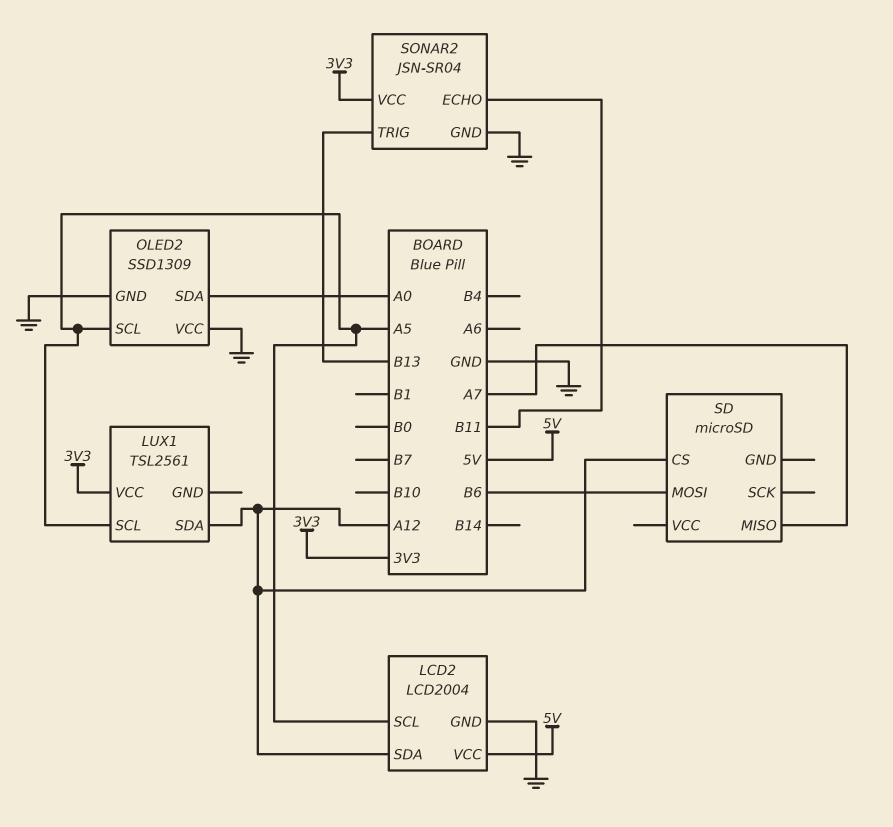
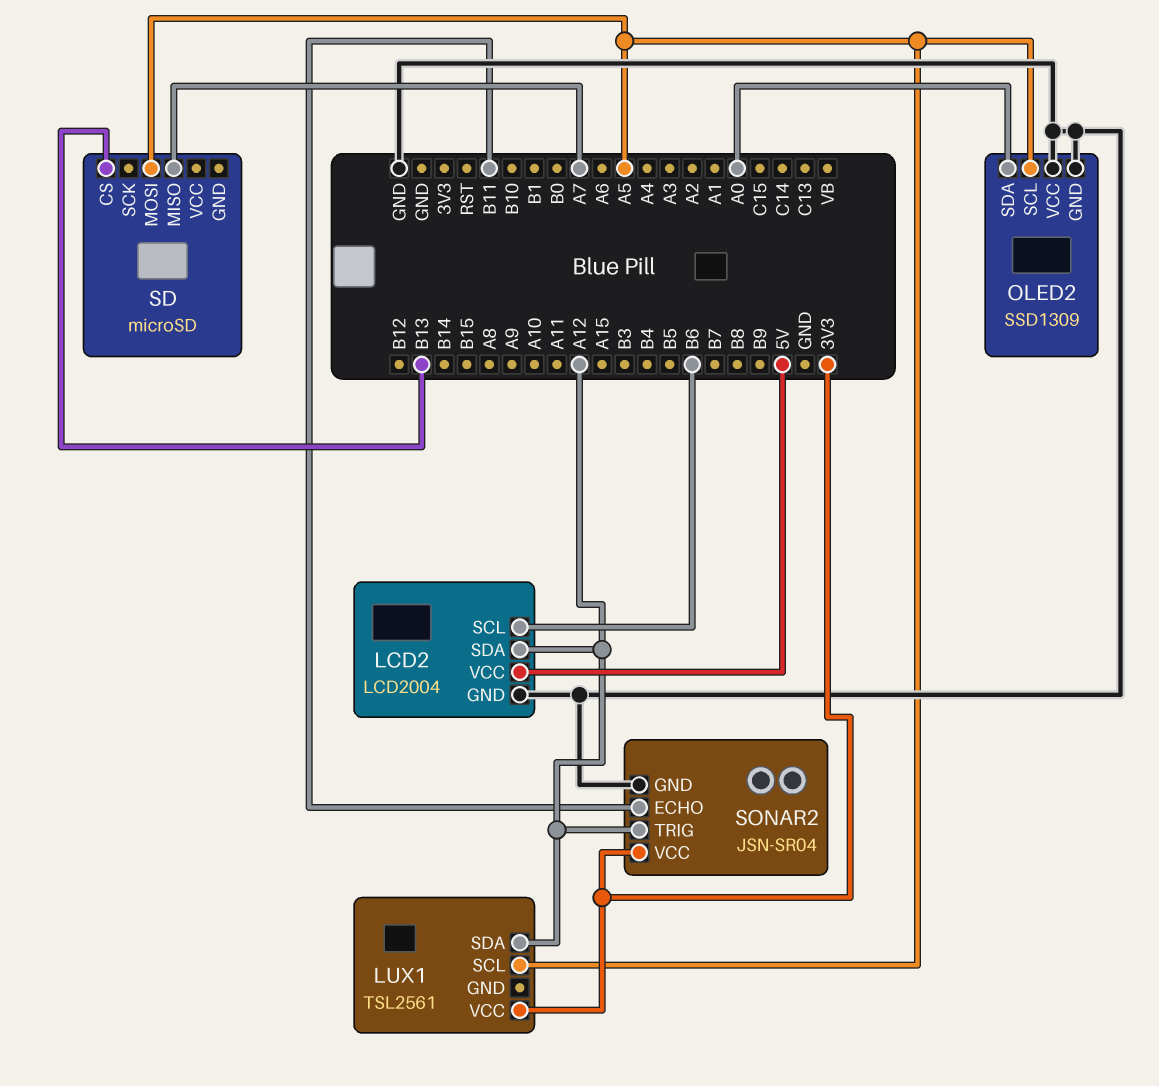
LCD2 pin SCL: A5 -> B6
SD pin CS: A12 -> B13
SD pin MOSI: B6 -> A5
SONAR2 pin TRIG: B13 -> A12

